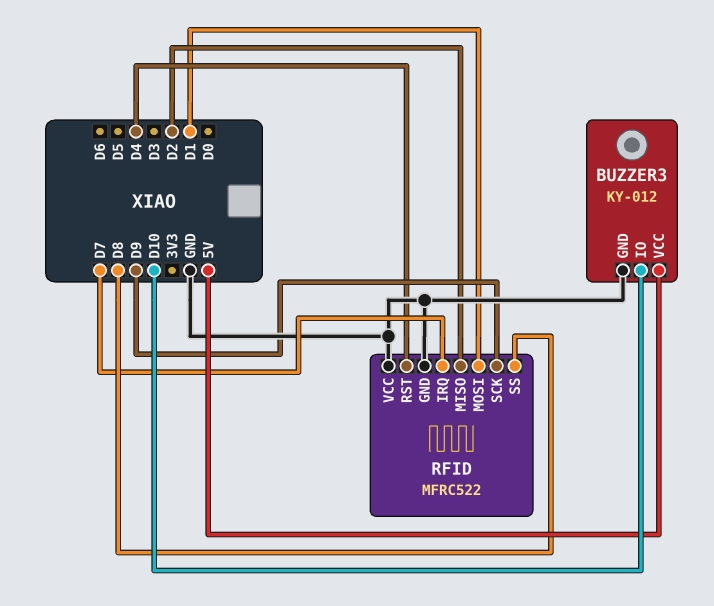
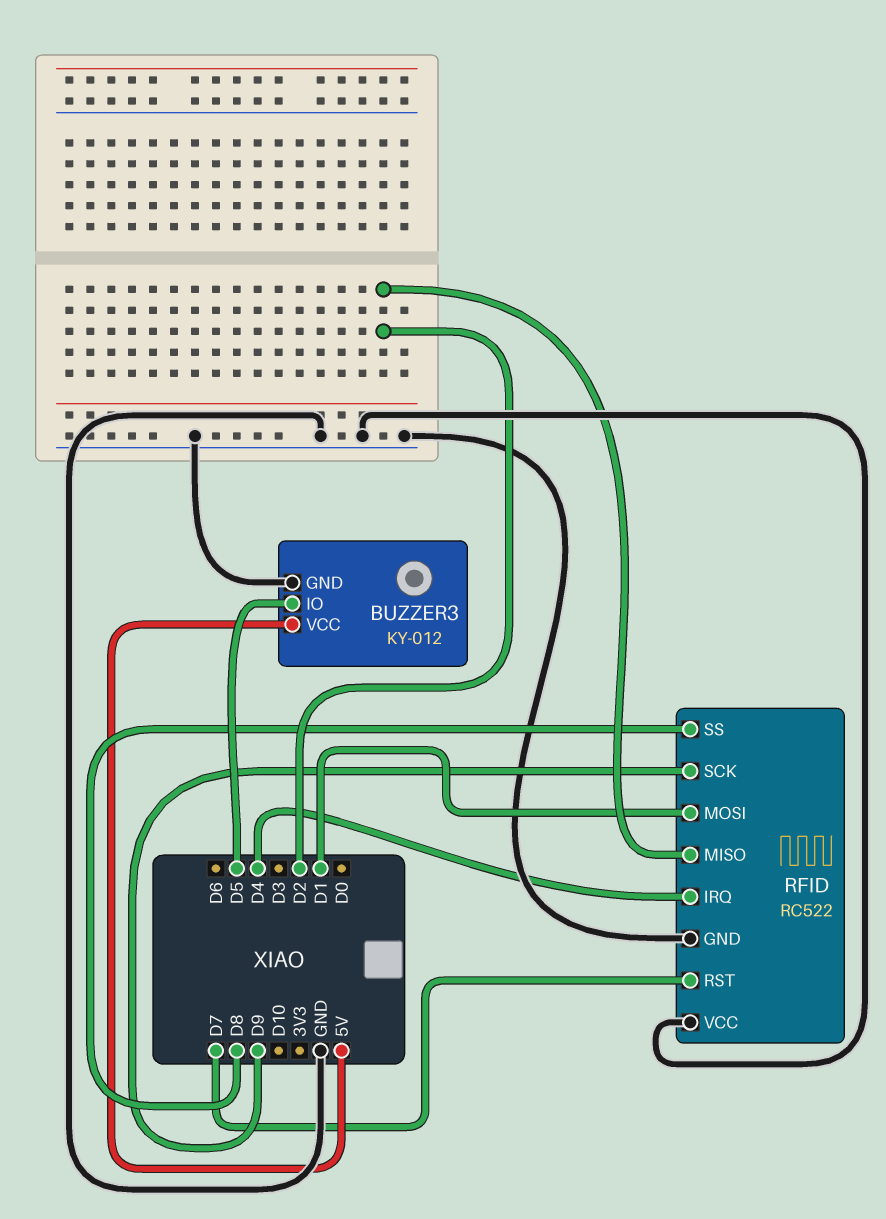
BUZZER3 pin IO: D10 -> D5
RFID: MFRC522 -> RC522
RFID pin IRQ: D7 -> D4
RFID pin RST: D4 -> D7

